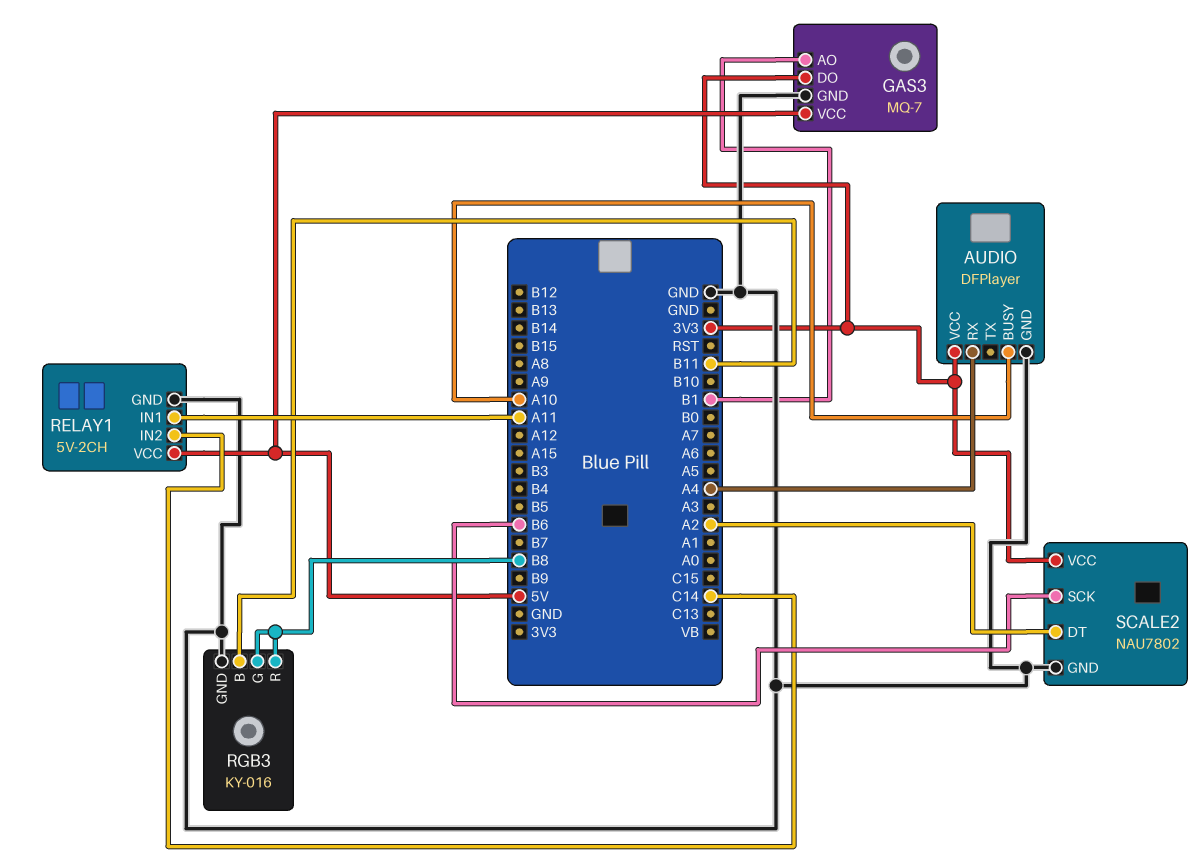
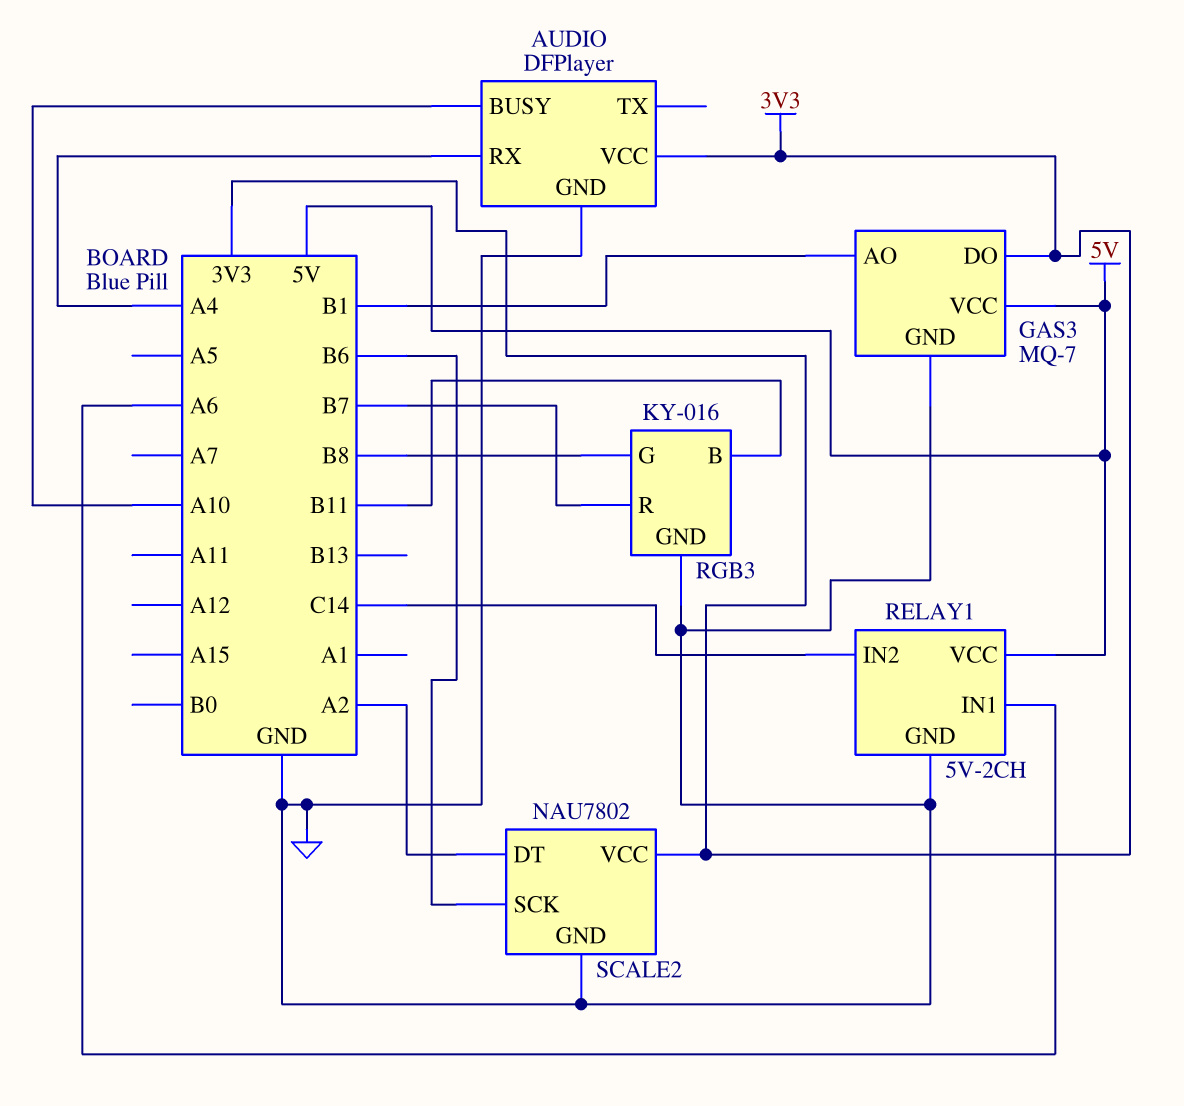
RELAY1 pin IN1: A11 -> A6
RGB3 pin R: B8 -> B7

